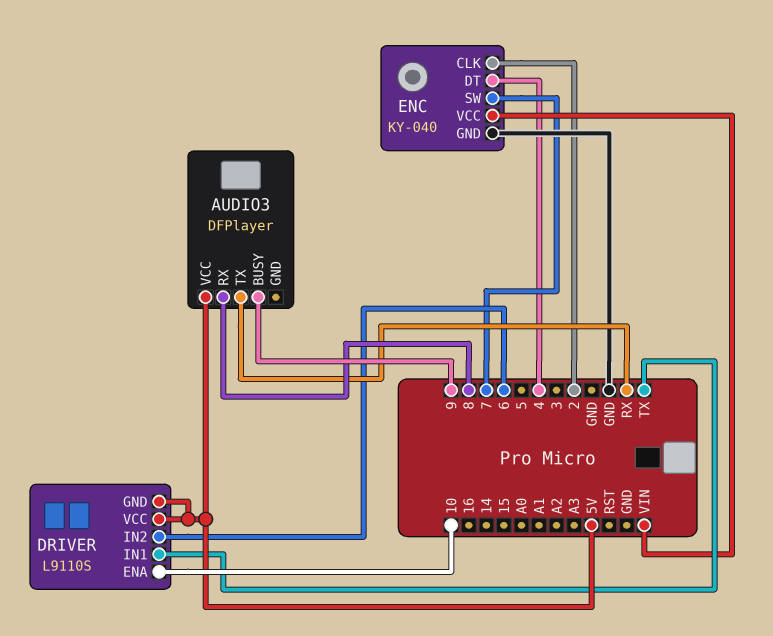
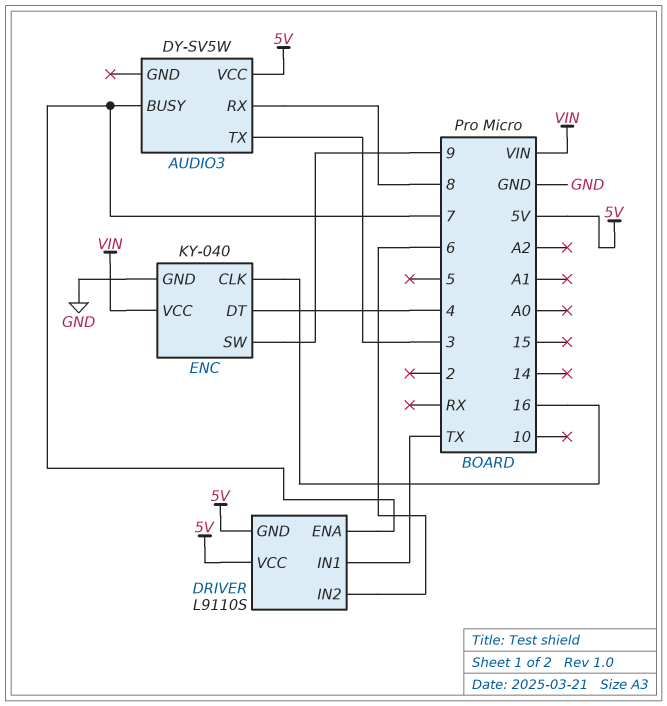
AUDIO3: DFPlayer -> DY-SV5W
AUDIO3 pin BUSY: 9 -> 7
AUDIO3 pin TX: RX -> 3
DRIVER pin ENA: 10 -> 7
ENC pin CLK: 2 -> 16
ENC pin SW: 7 -> 9

